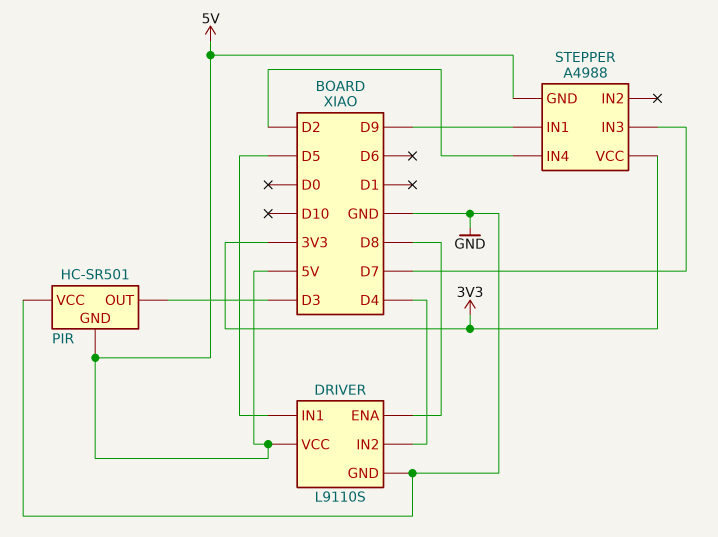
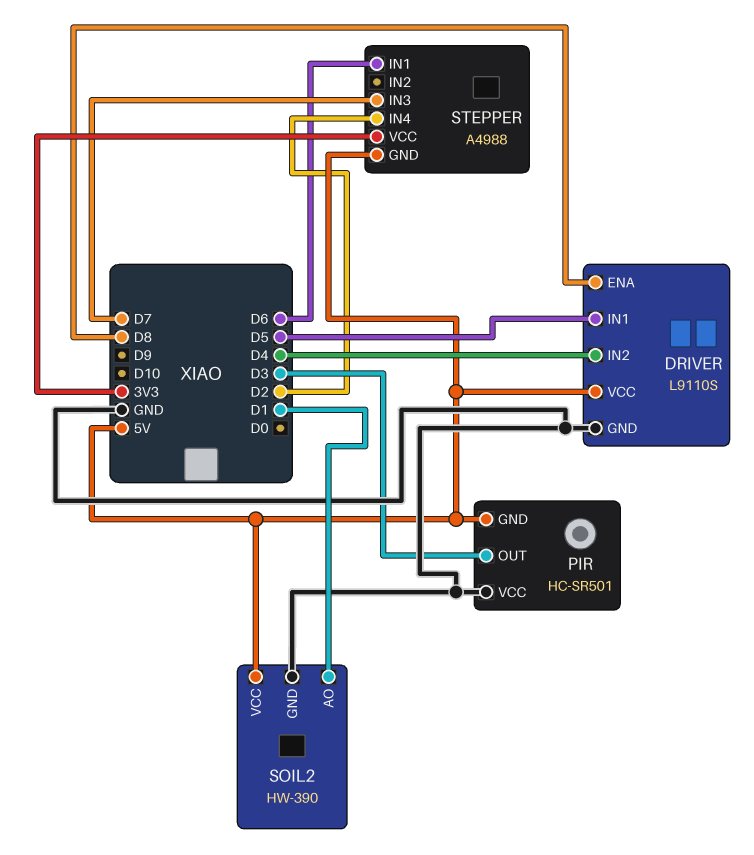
SOIL2: none -> HW-390
SOIL2 pin AO: none -> D1
SOIL2 pin GND: none -> GND
SOIL2 pin VCC: none -> 5V
STEPPER pin IN1: D9 -> D6

